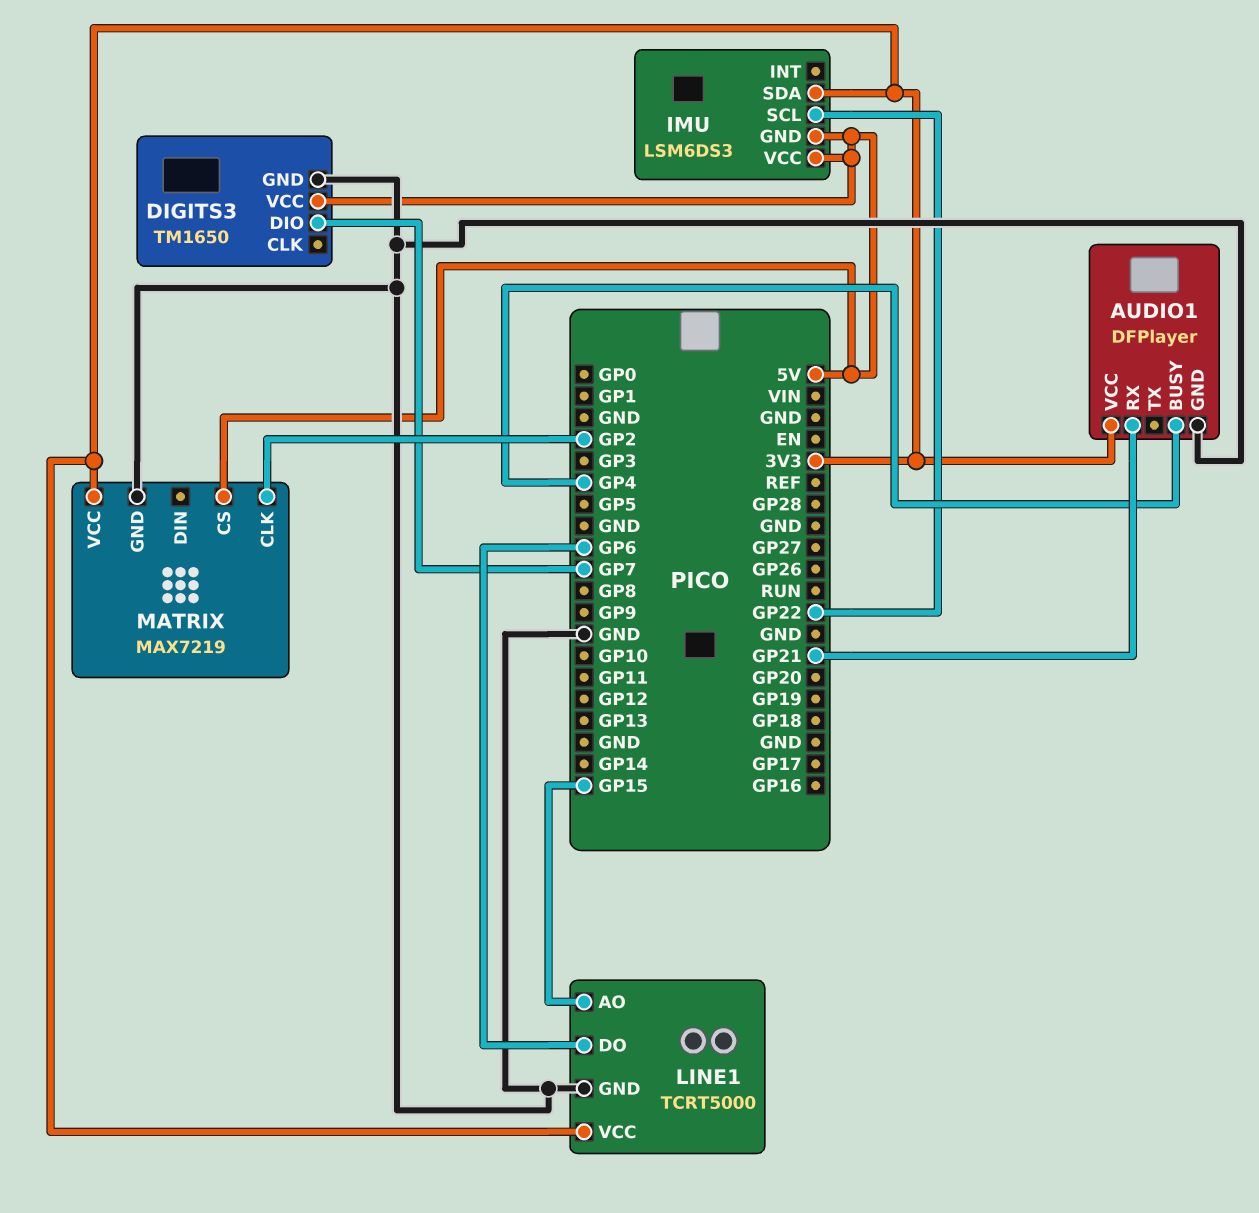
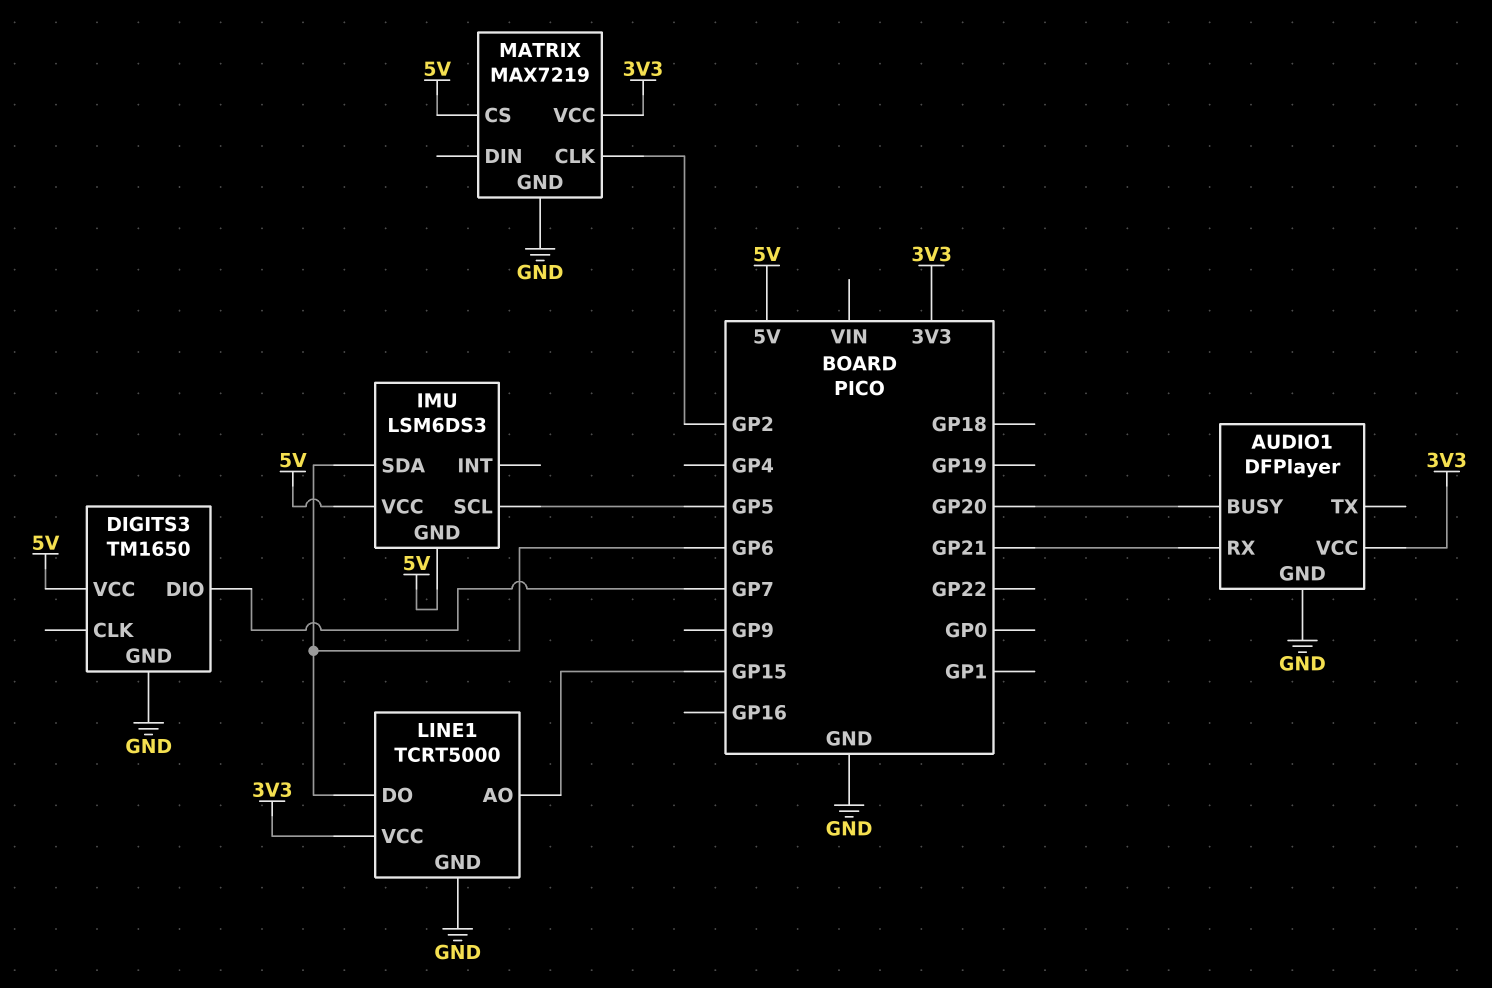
AUDIO1 pin BUSY: GP4 -> GP20
IMU pin SCL: GP22 -> GP5
IMU pin SDA: 3V3 -> GP6

